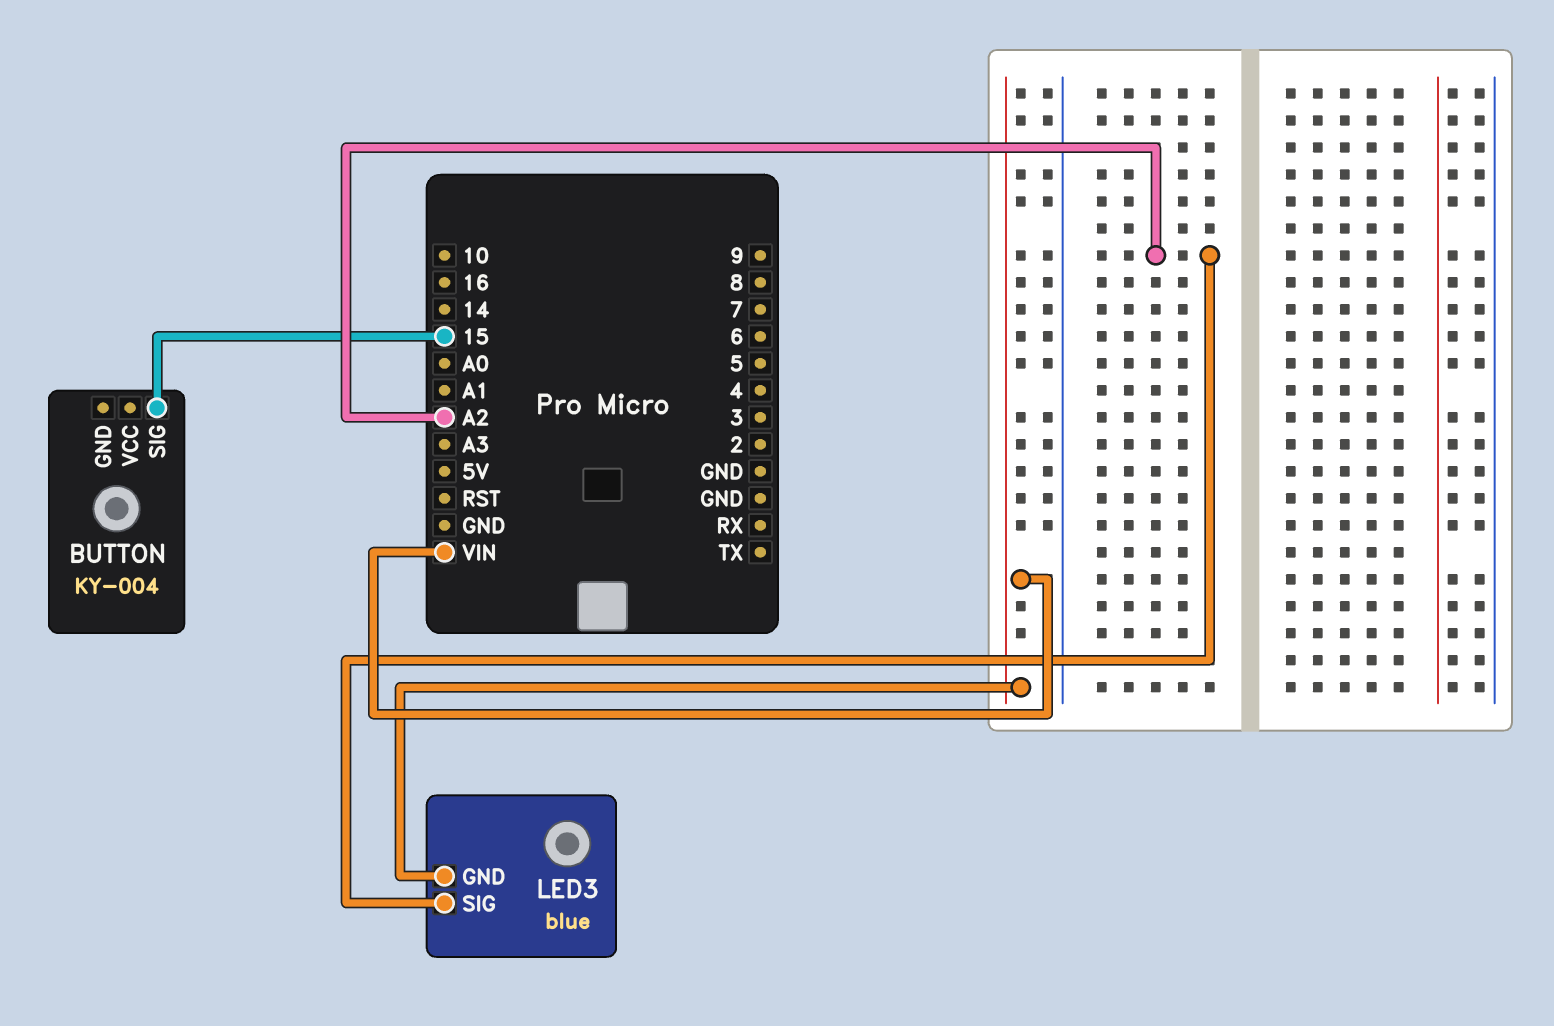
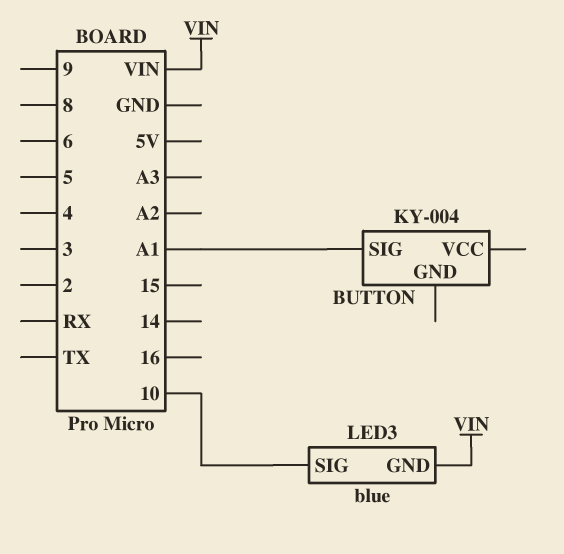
BUTTON pin SIG: 15 -> A1
LED3 pin SIG: A2 -> 10

